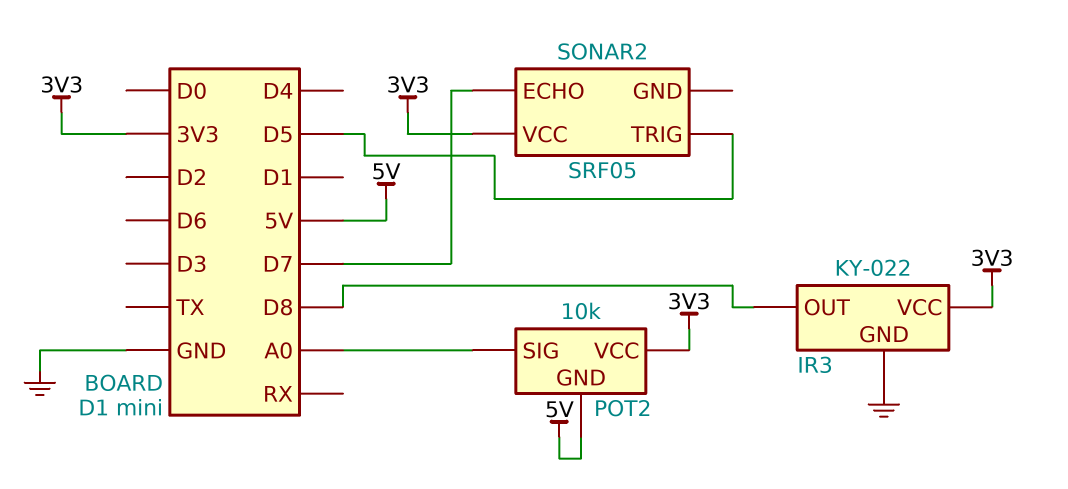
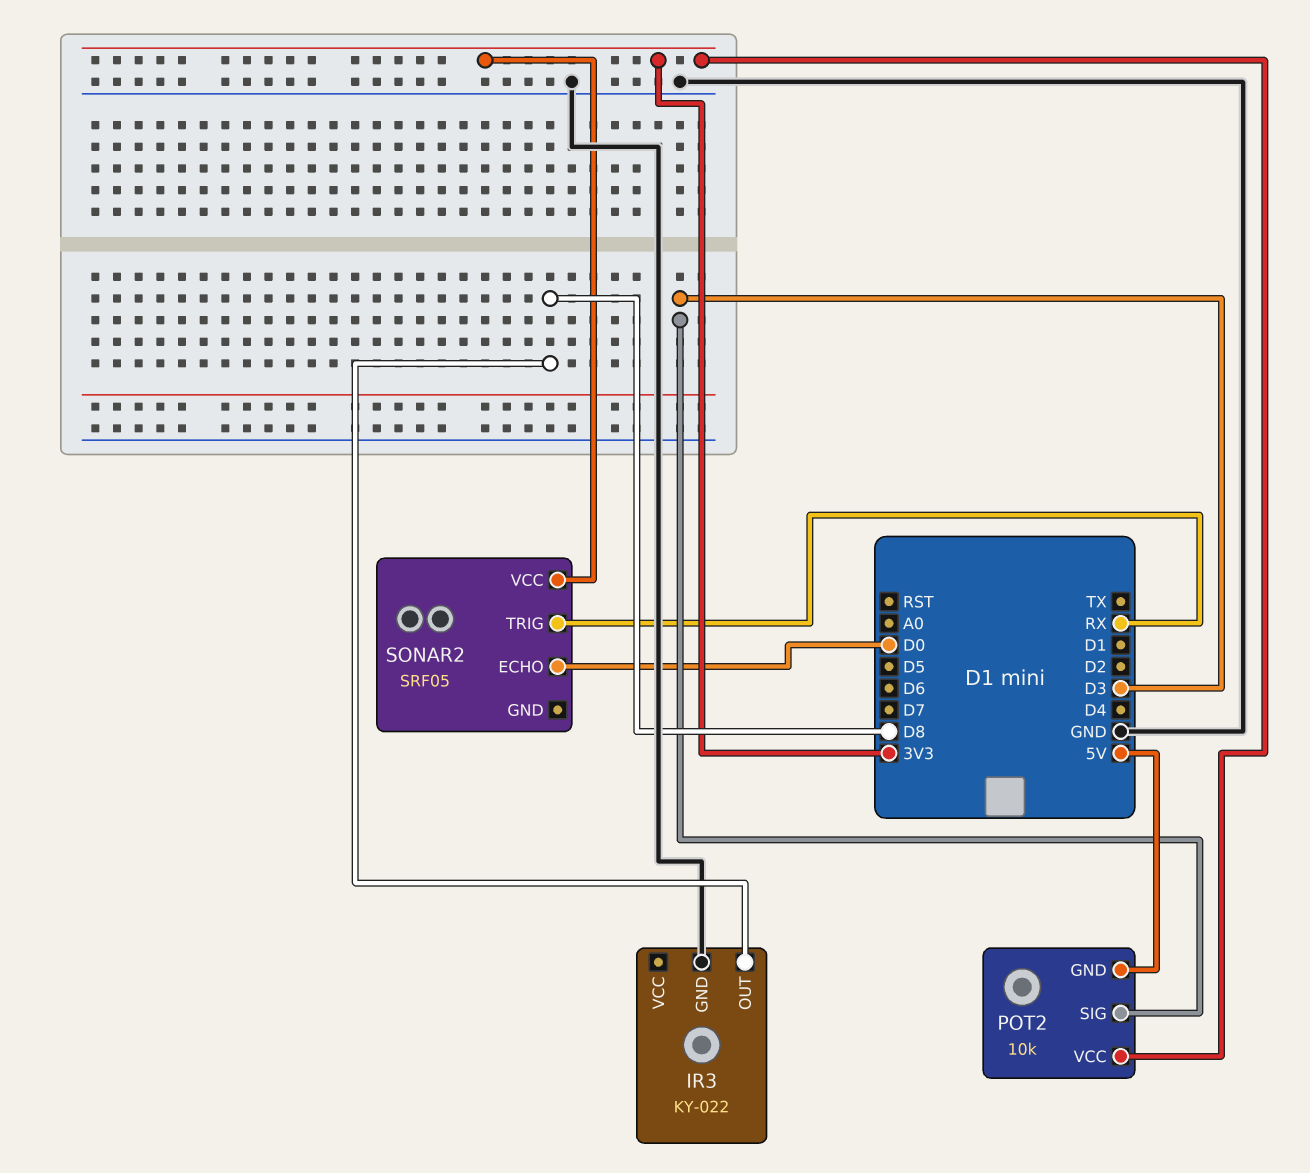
IR3 pin VCC: 3V3 -> none
POT2 pin SIG: A0 -> D3
SONAR2 pin ECHO: D7 -> D0
SONAR2 pin TRIG: D5 -> RX

